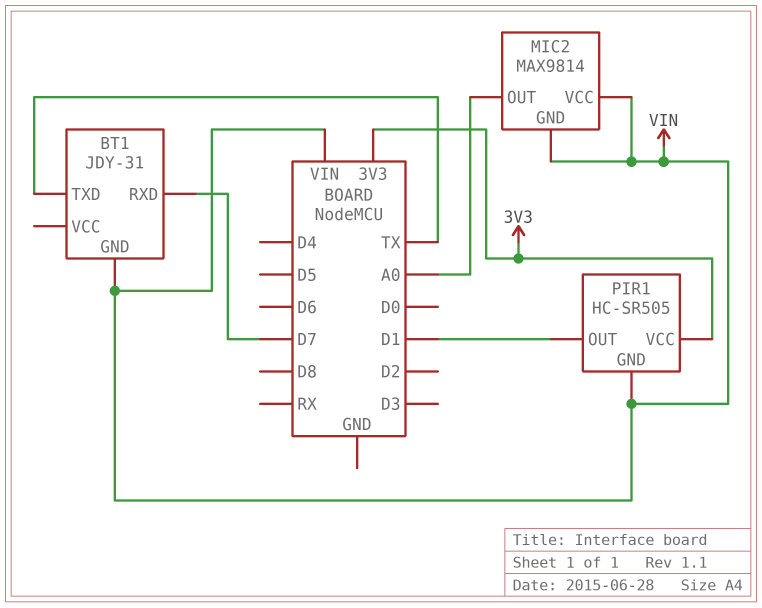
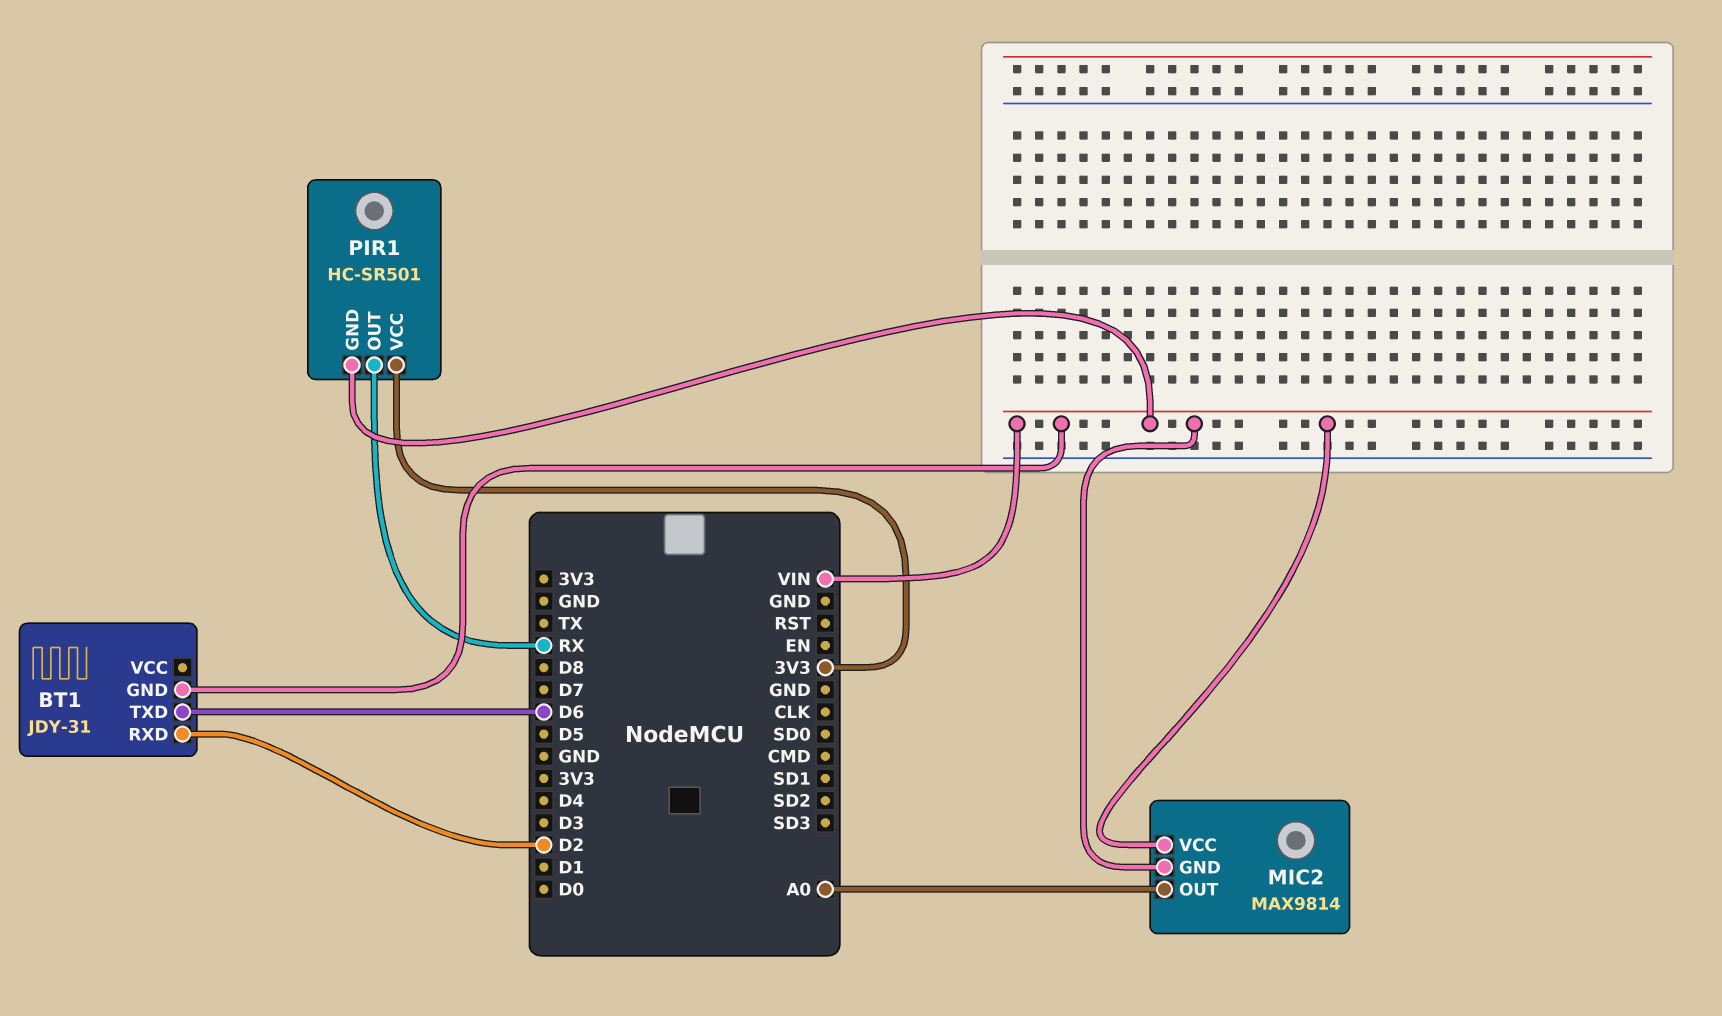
BT1 pin RXD: D7 -> D2
BT1 pin TXD: TX -> D6
PIR1: HC-SR505 -> HC-SR501
PIR1 pin OUT: D1 -> RX

